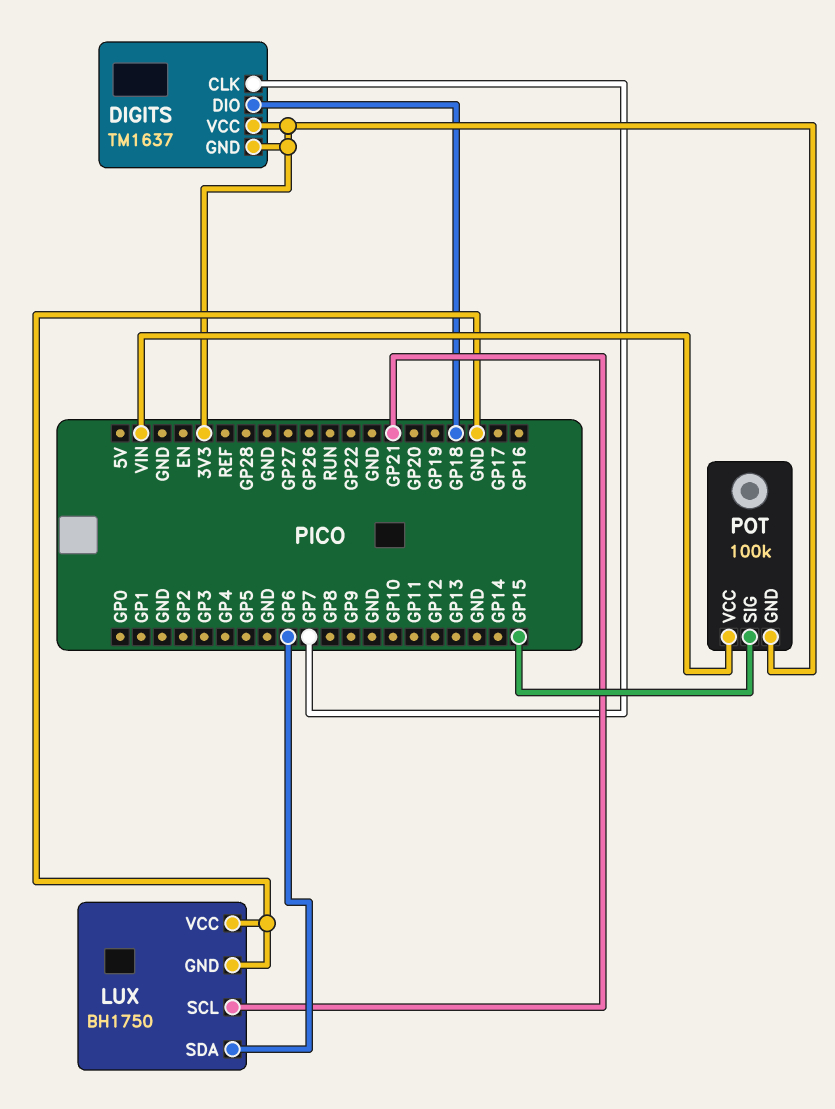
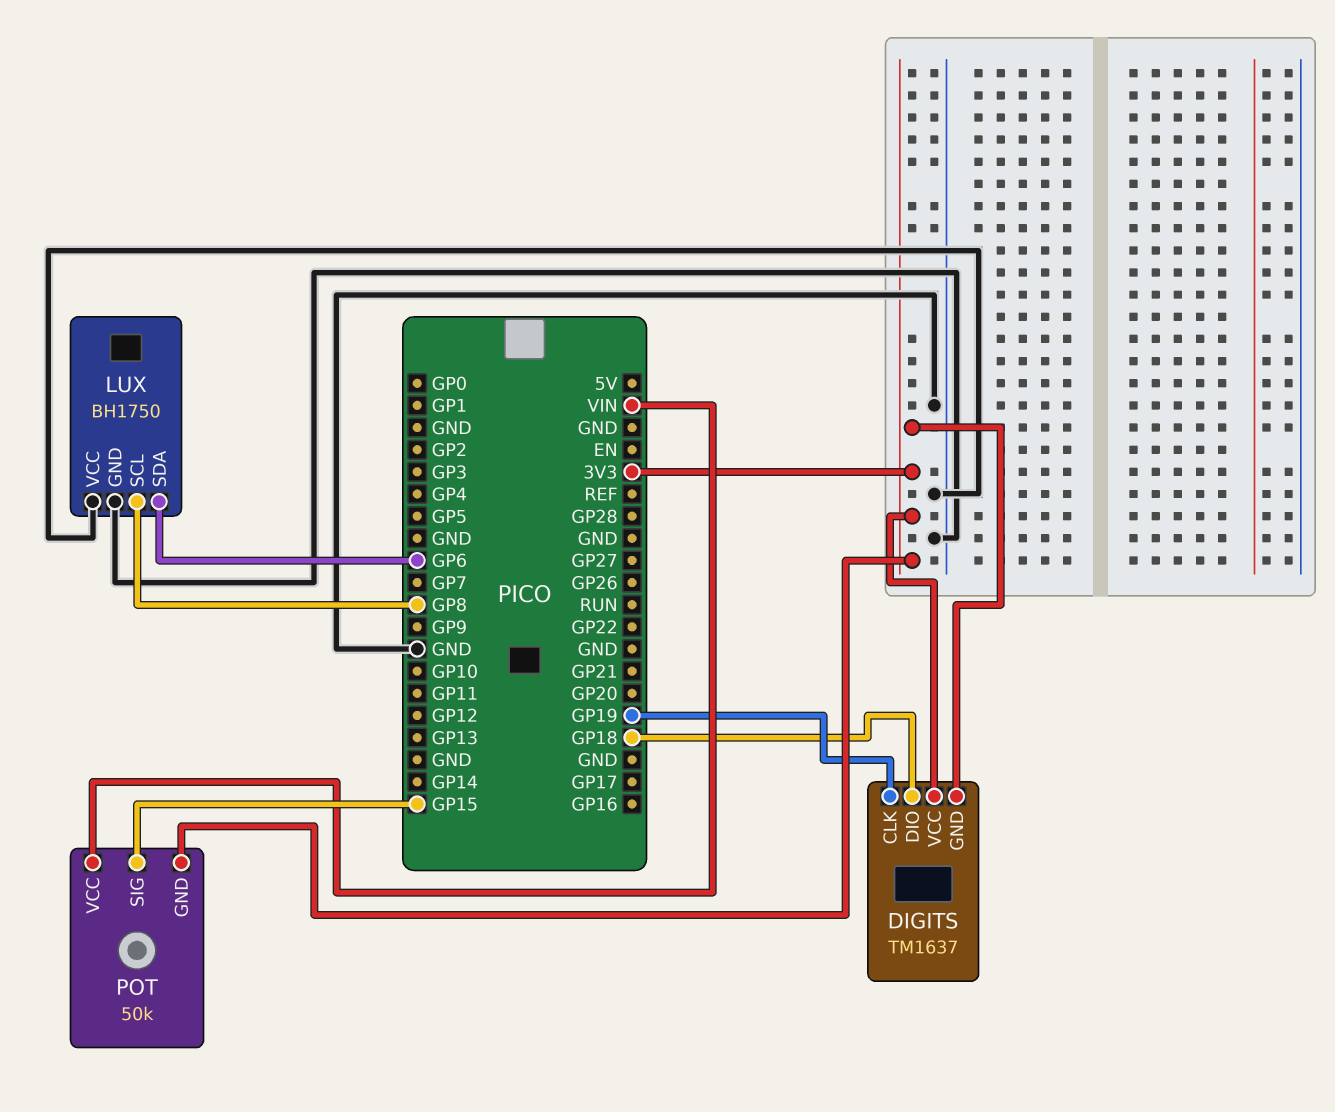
DIGITS pin CLK: GP7 -> GP19
LUX pin SCL: GP21 -> GP8
POT: 100k -> 50k

